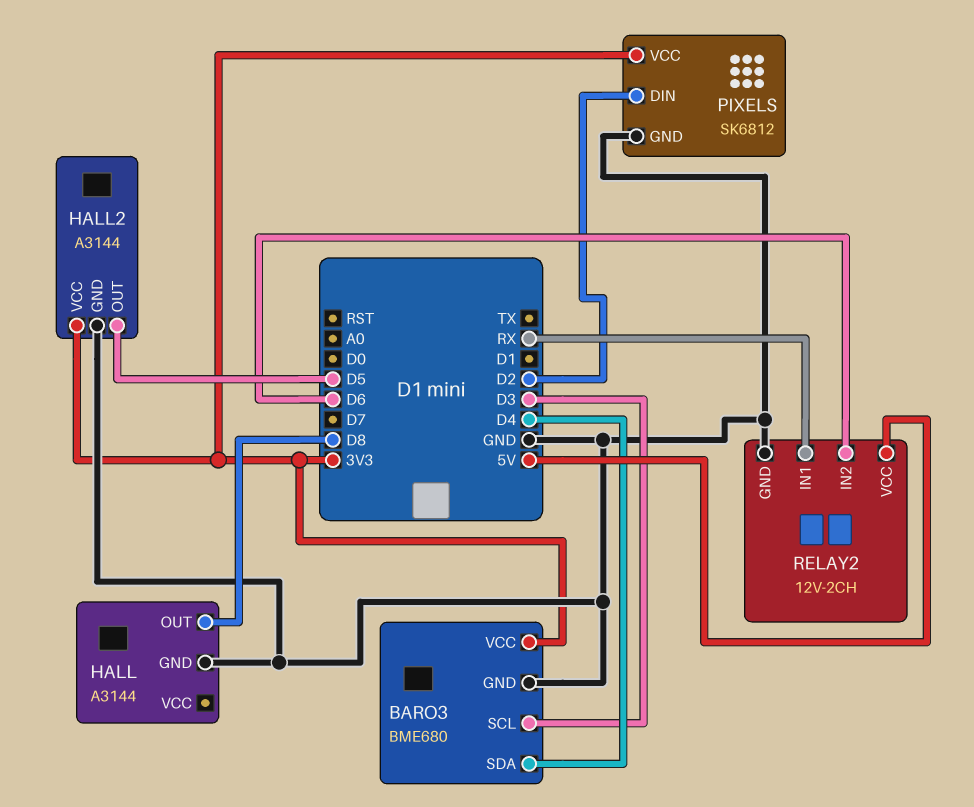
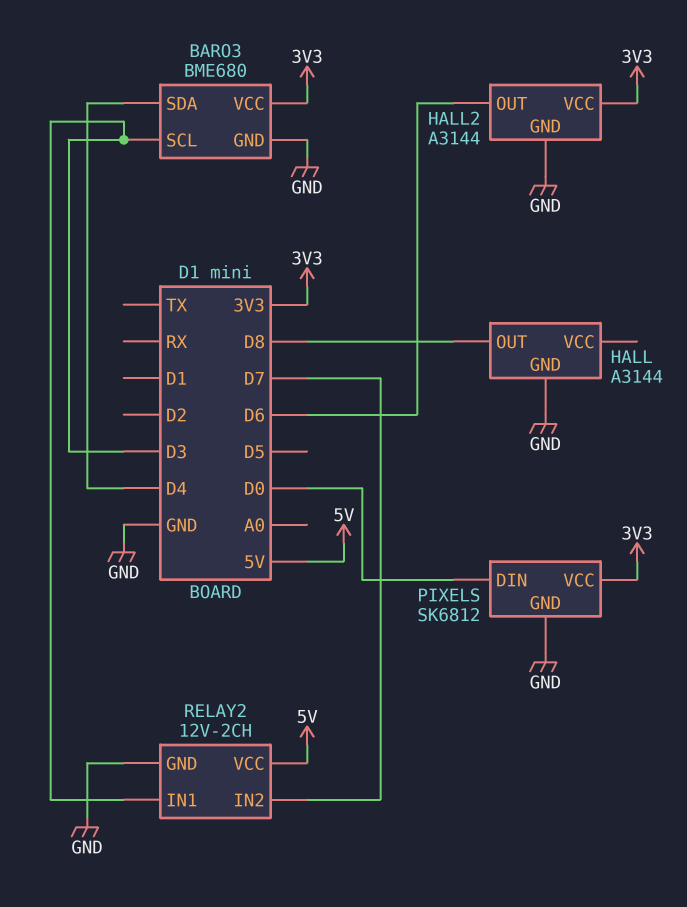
HALL2 pin OUT: D5 -> D6
PIXELS pin DIN: D2 -> D0
RELAY2 pin IN1: RX -> D3
RELAY2 pin IN2: D6 -> D7

